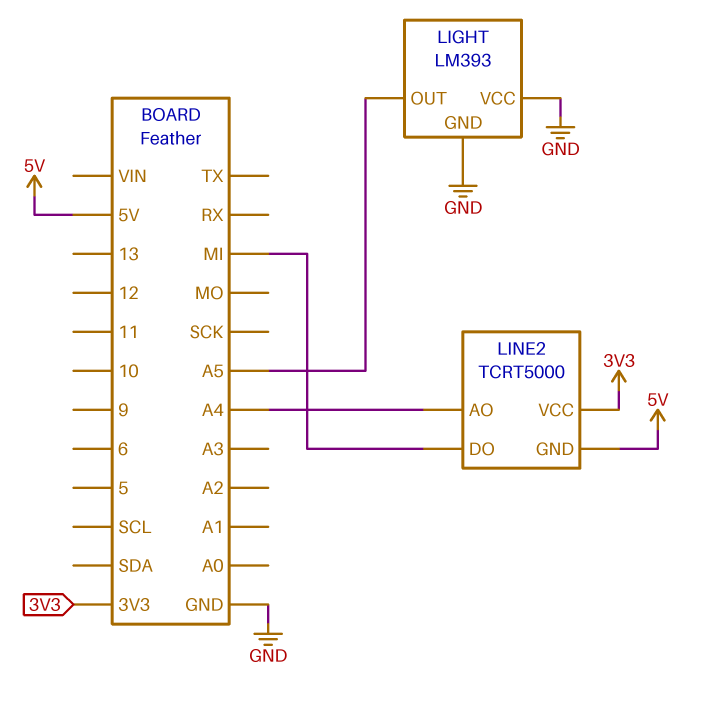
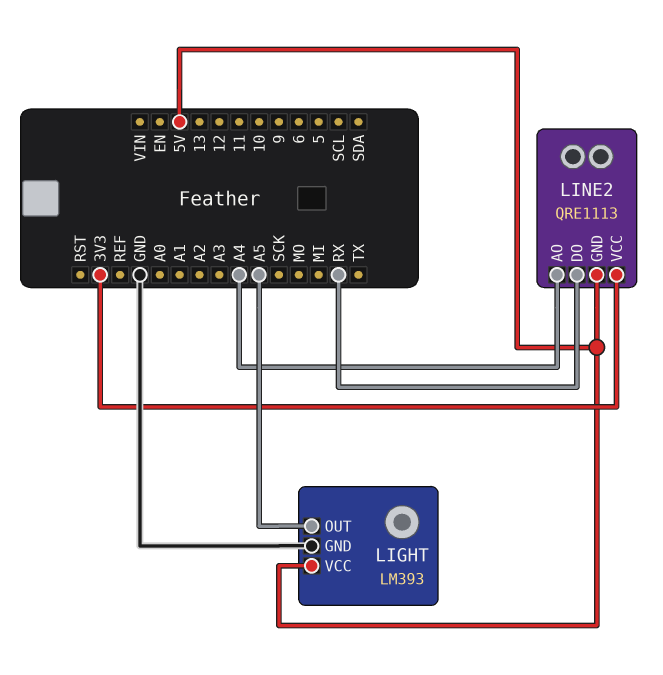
LIGHT pin VCC: GND -> 5V
LINE2: TCRT5000 -> QRE1113
LINE2 pin DO: MI -> RX

